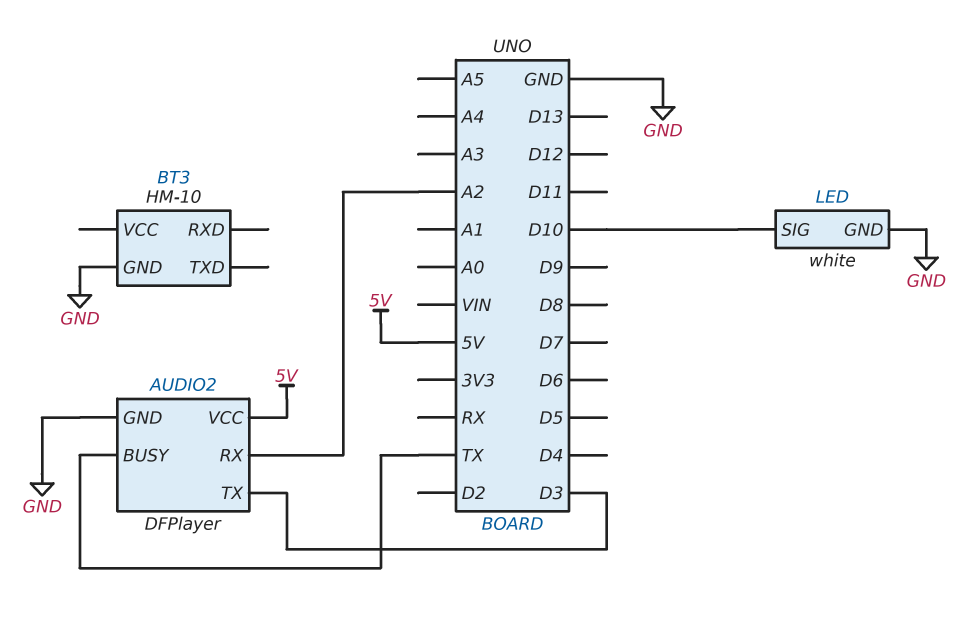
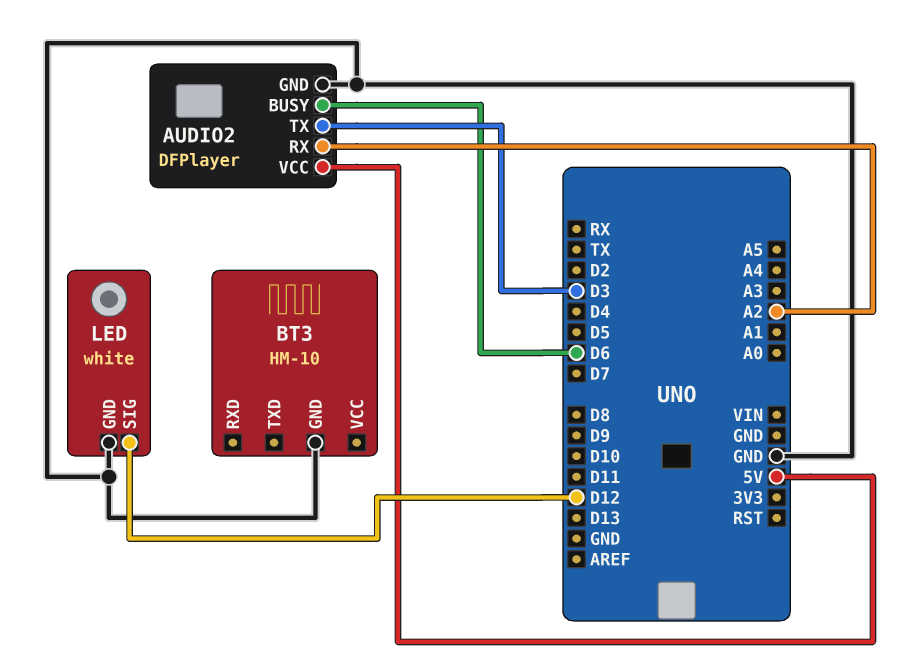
AUDIO2 pin BUSY: TX -> D6
LED pin SIG: D10 -> D12

